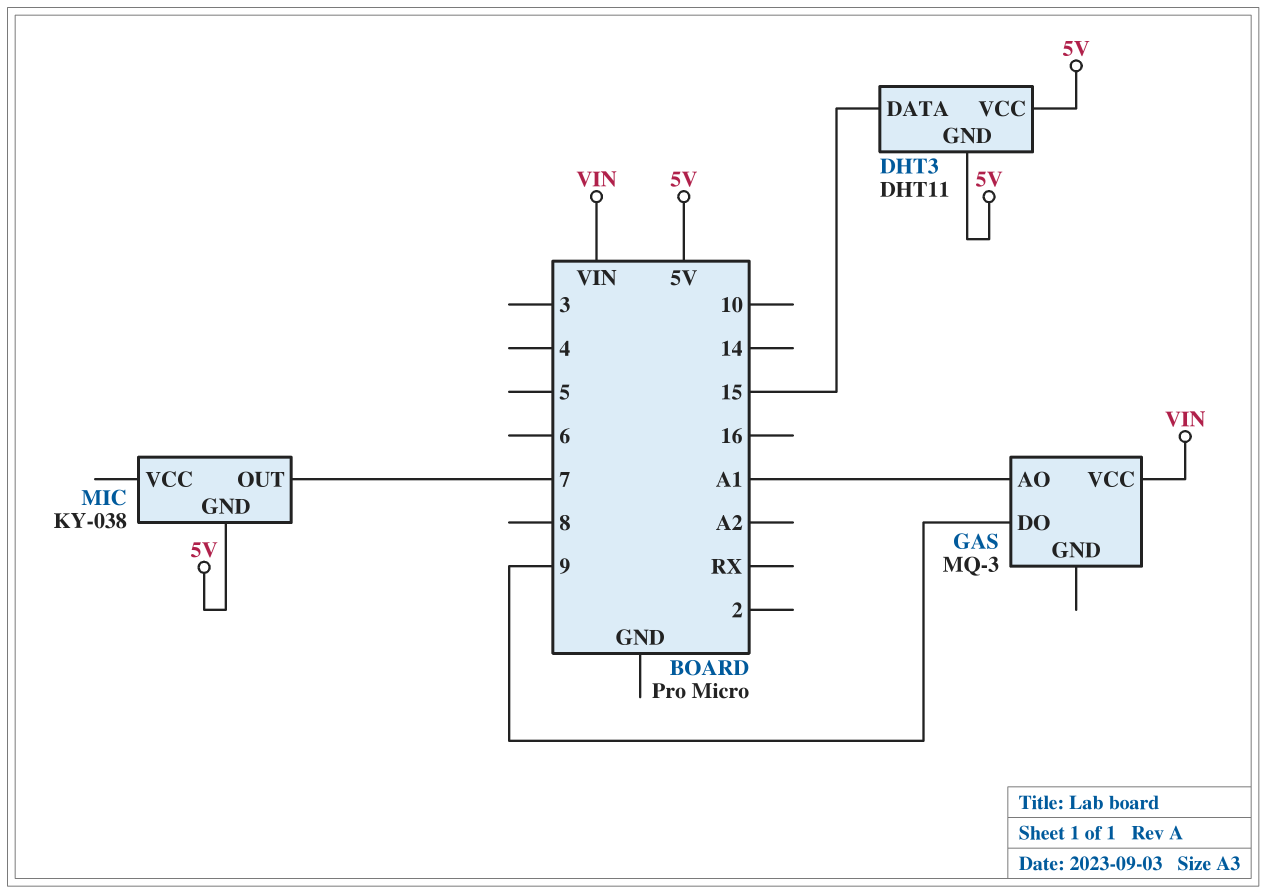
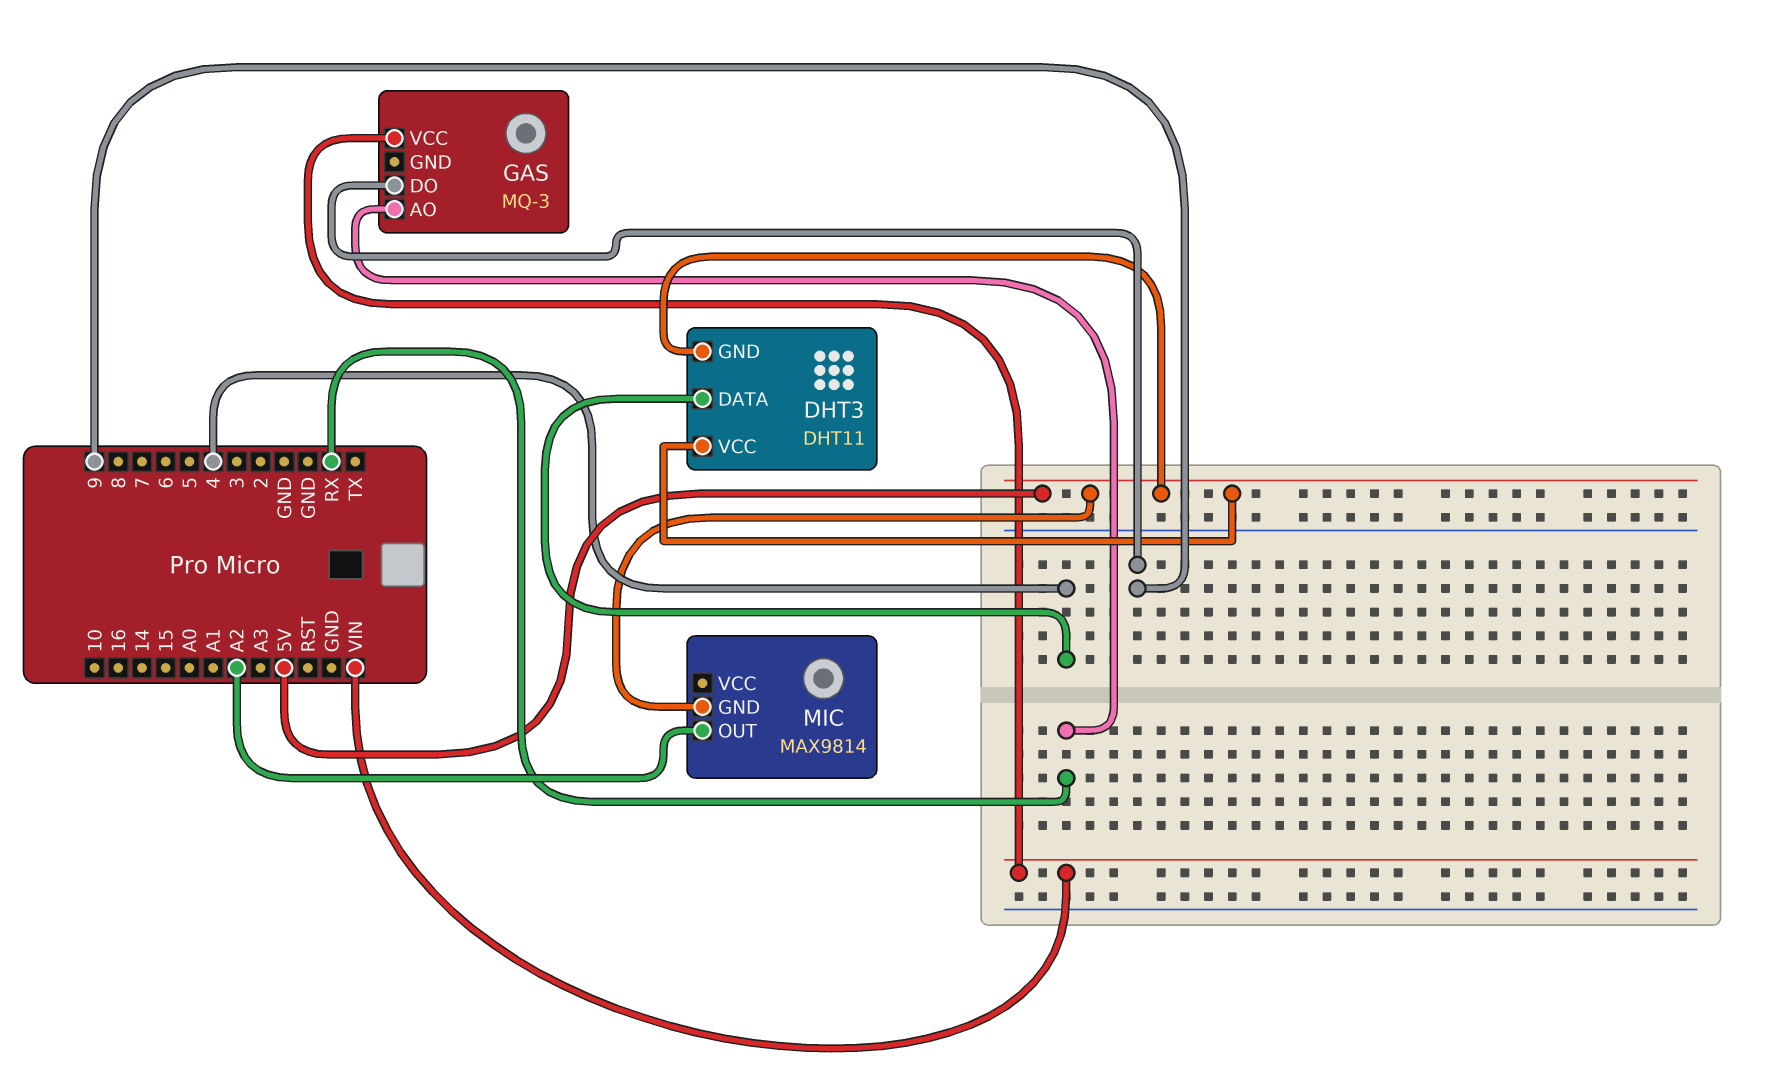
DHT3 pin DATA: 15 -> 4
GAS pin AO: A1 -> RX
MIC: KY-038 -> MAX9814
MIC pin OUT: 7 -> A2

